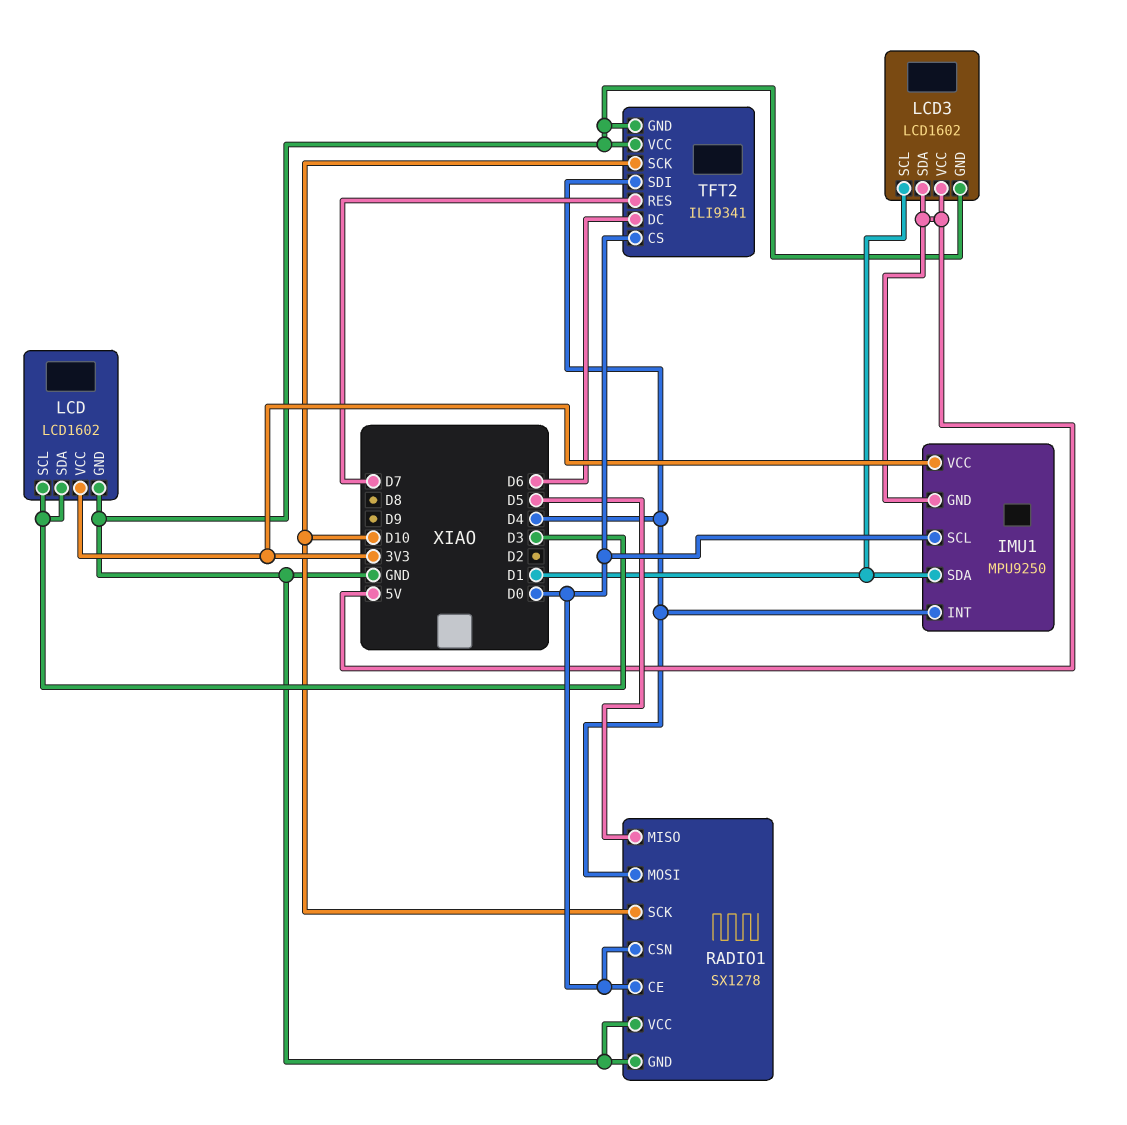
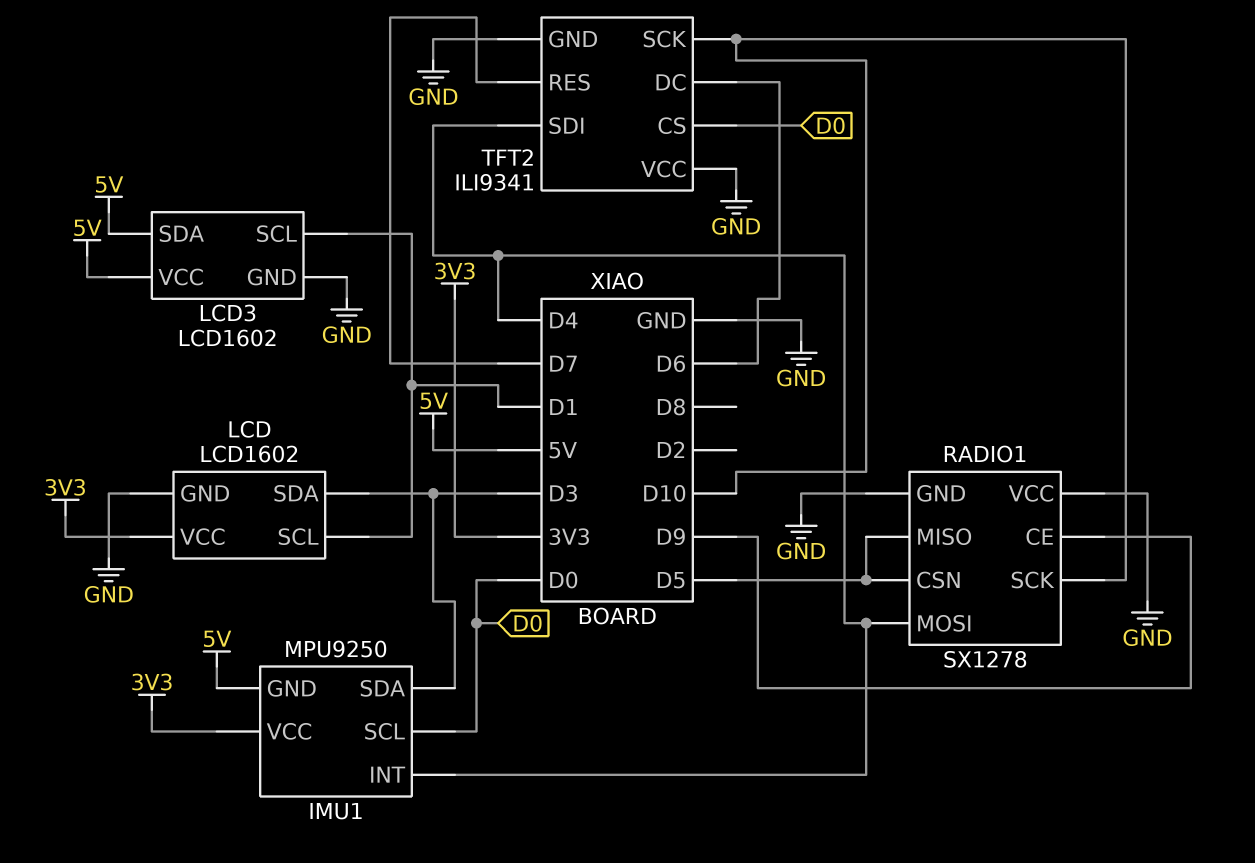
IMU1 pin SDA: D1 -> D3
LCD pin SCL: D3 -> D1
RADIO1 pin CE: D0 -> D9
RADIO1 pin CSN: D0 -> D5

